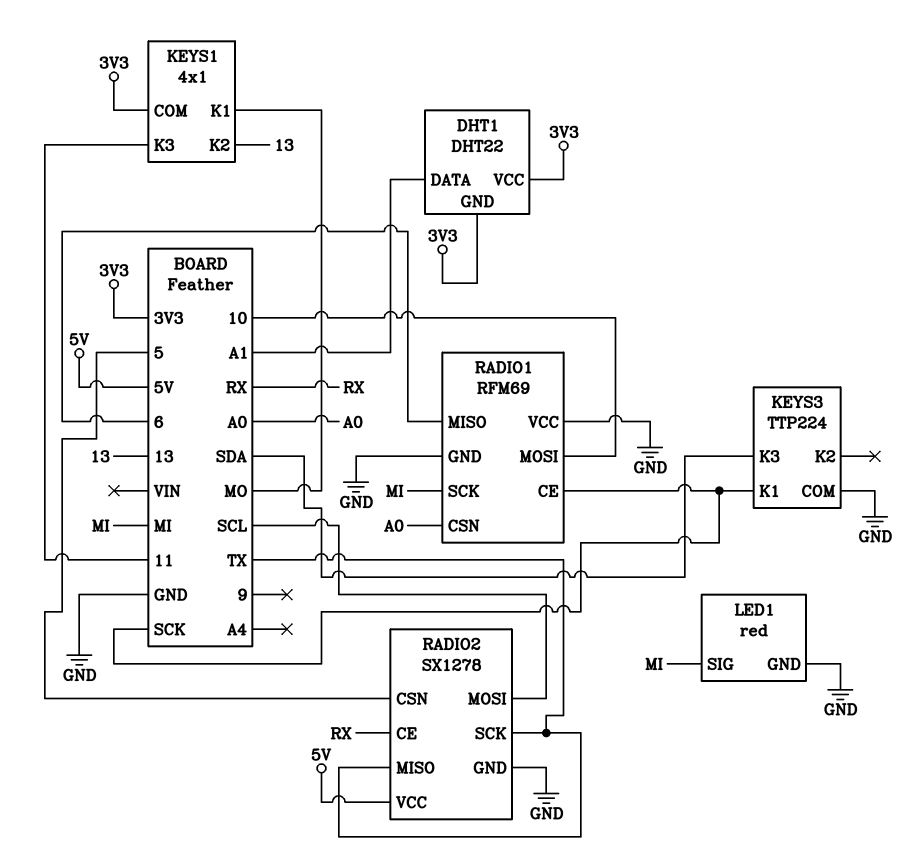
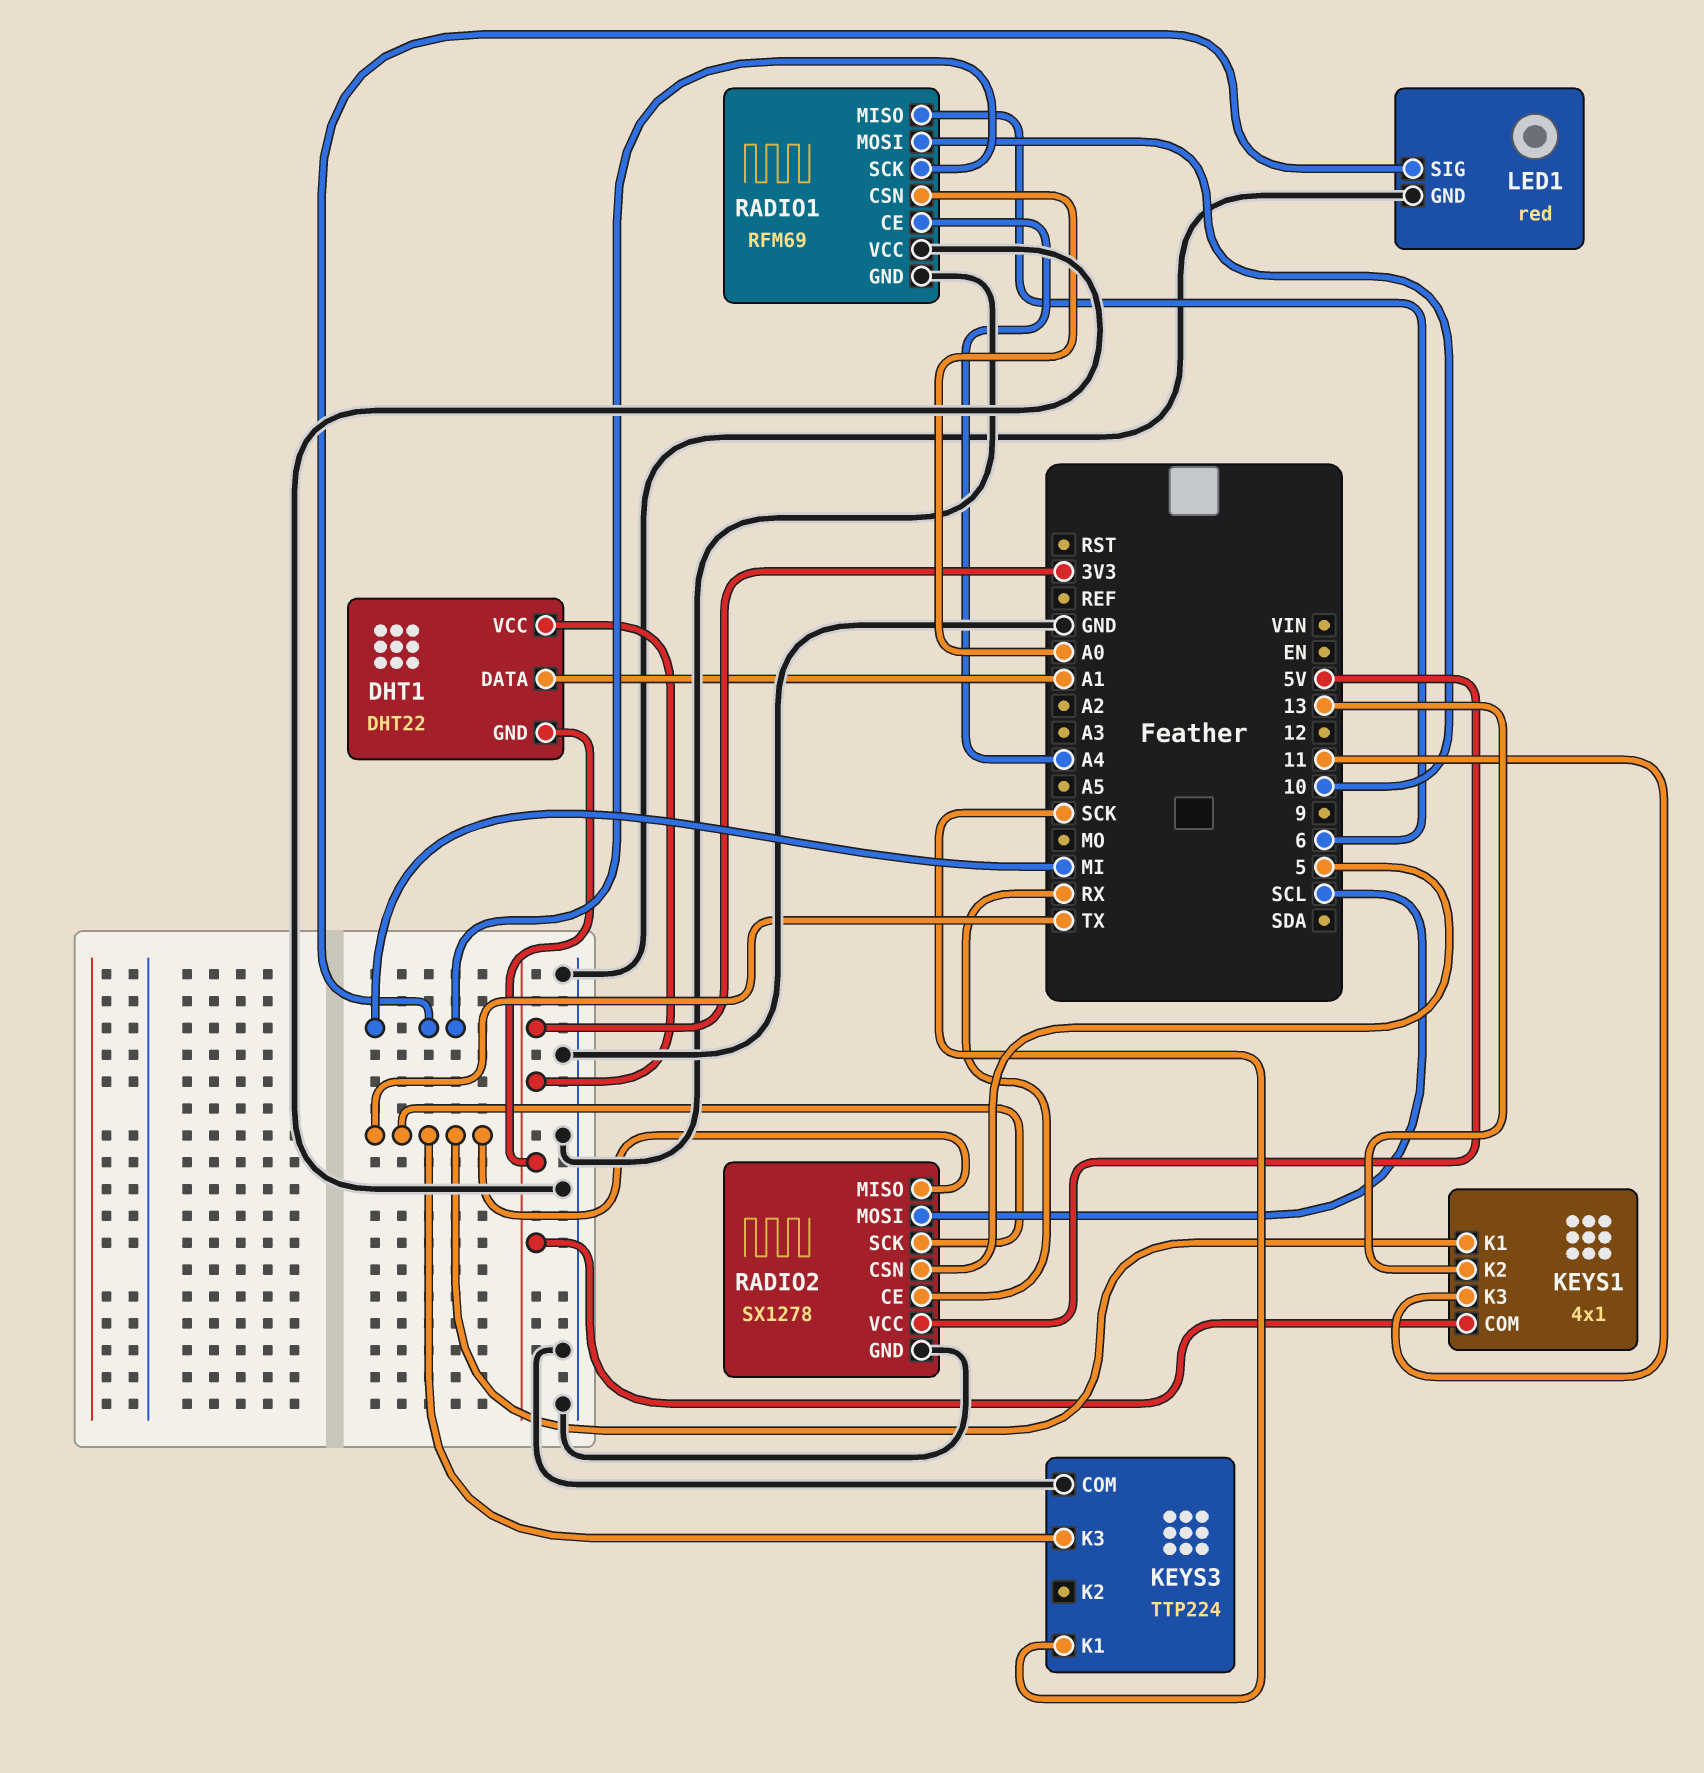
KEYS1 pin K1: MO -> TX
KEYS3 pin K3: SDA -> TX
RADIO1 pin CE: SCK -> A4

